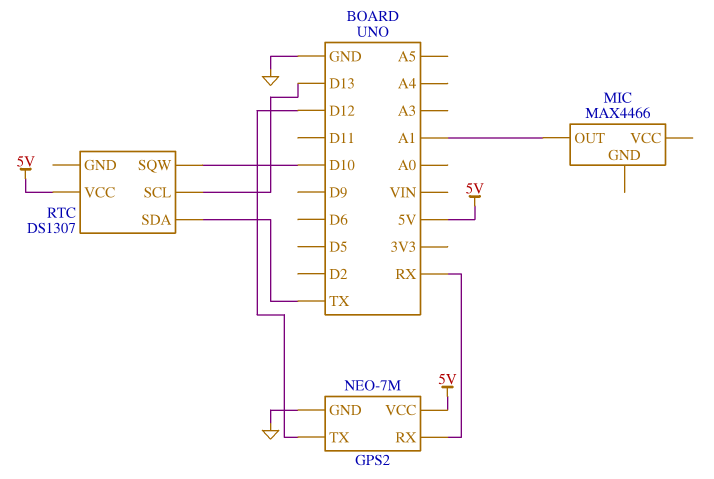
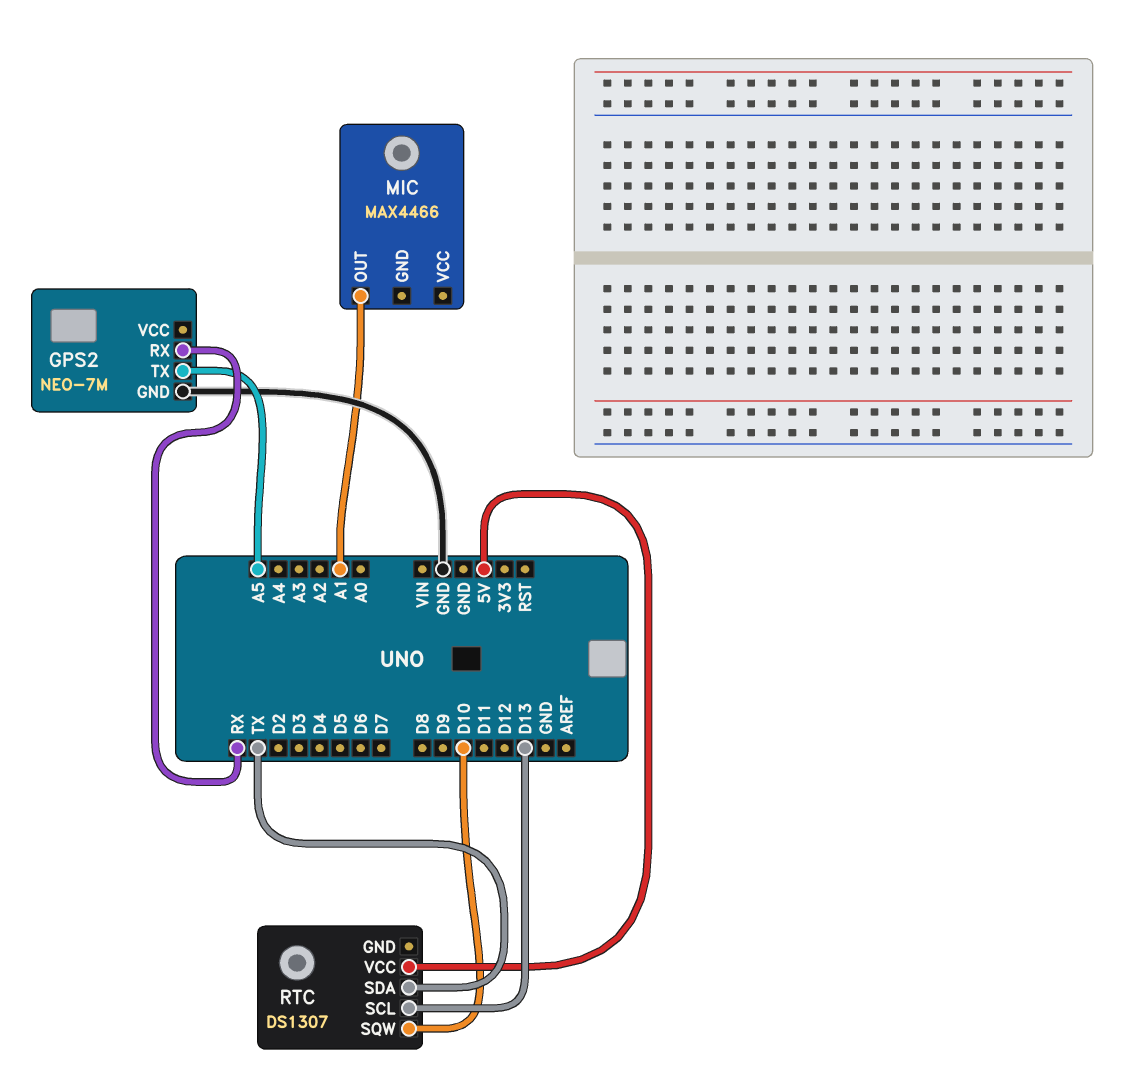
GPS2 pin TX: D12 -> A5
GPS2 pin VCC: 5V -> none

